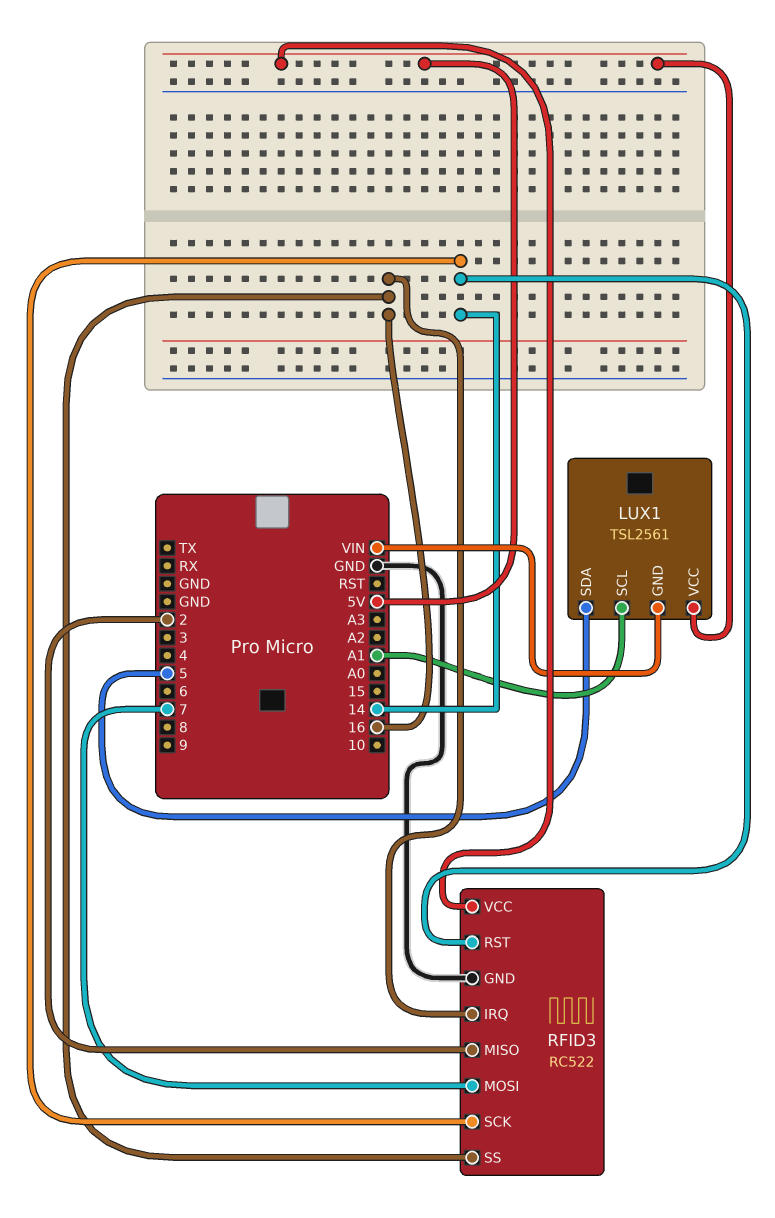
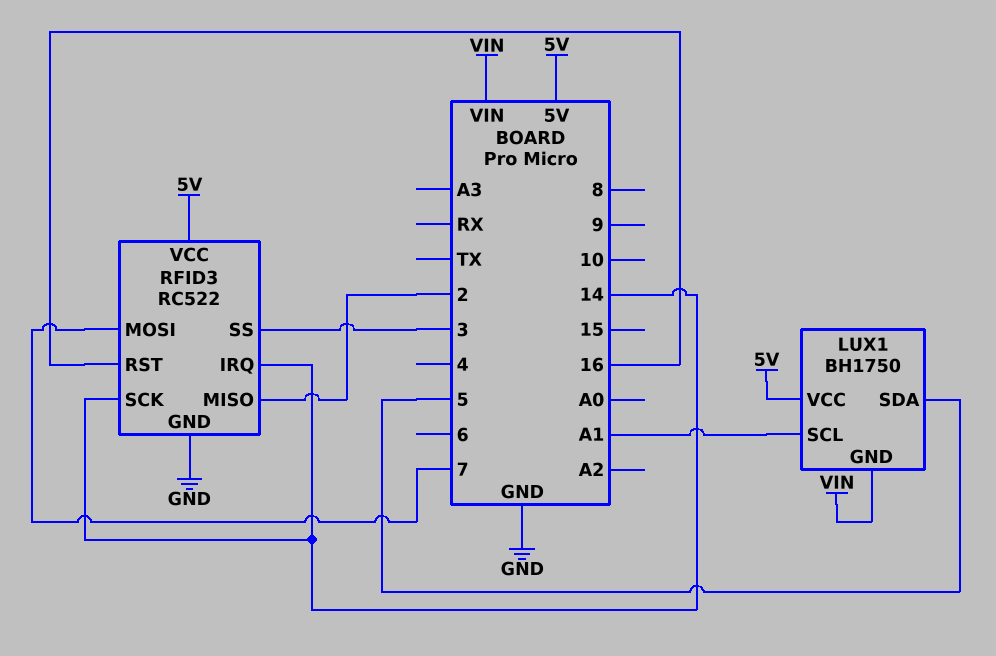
LUX1: TSL2561 -> BH1750
RFID3 pin IRQ: 16 -> 14
RFID3 pin RST: 14 -> 16
RFID3 pin SS: 16 -> 3

